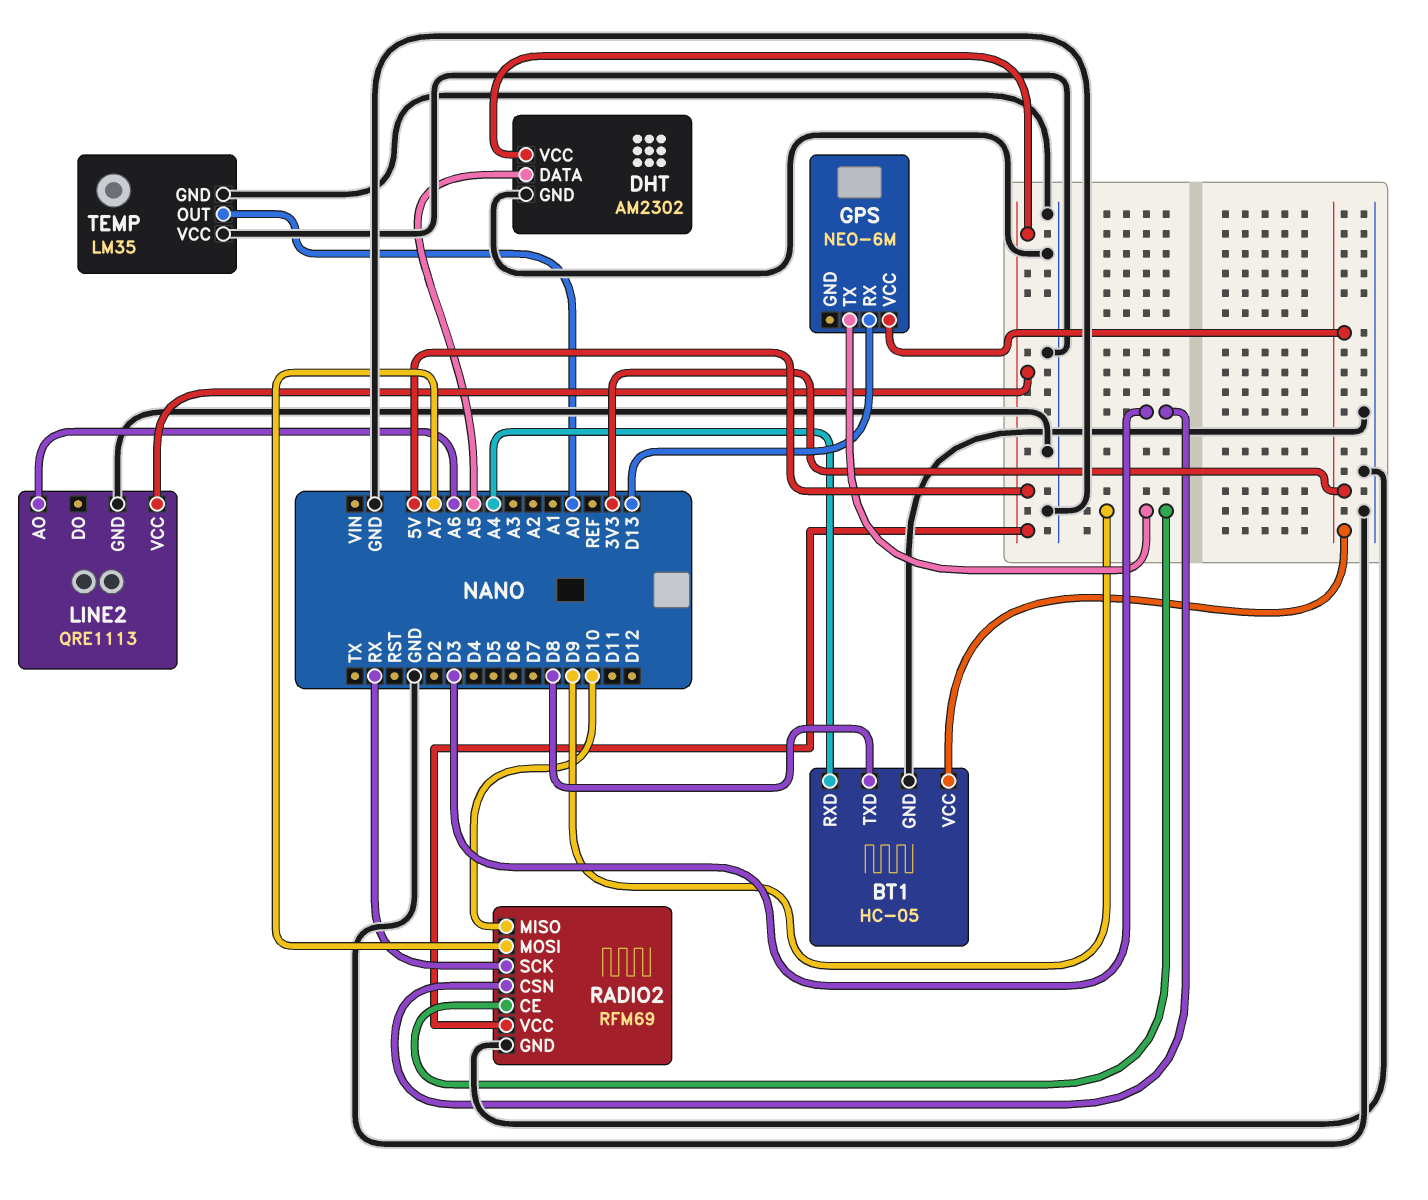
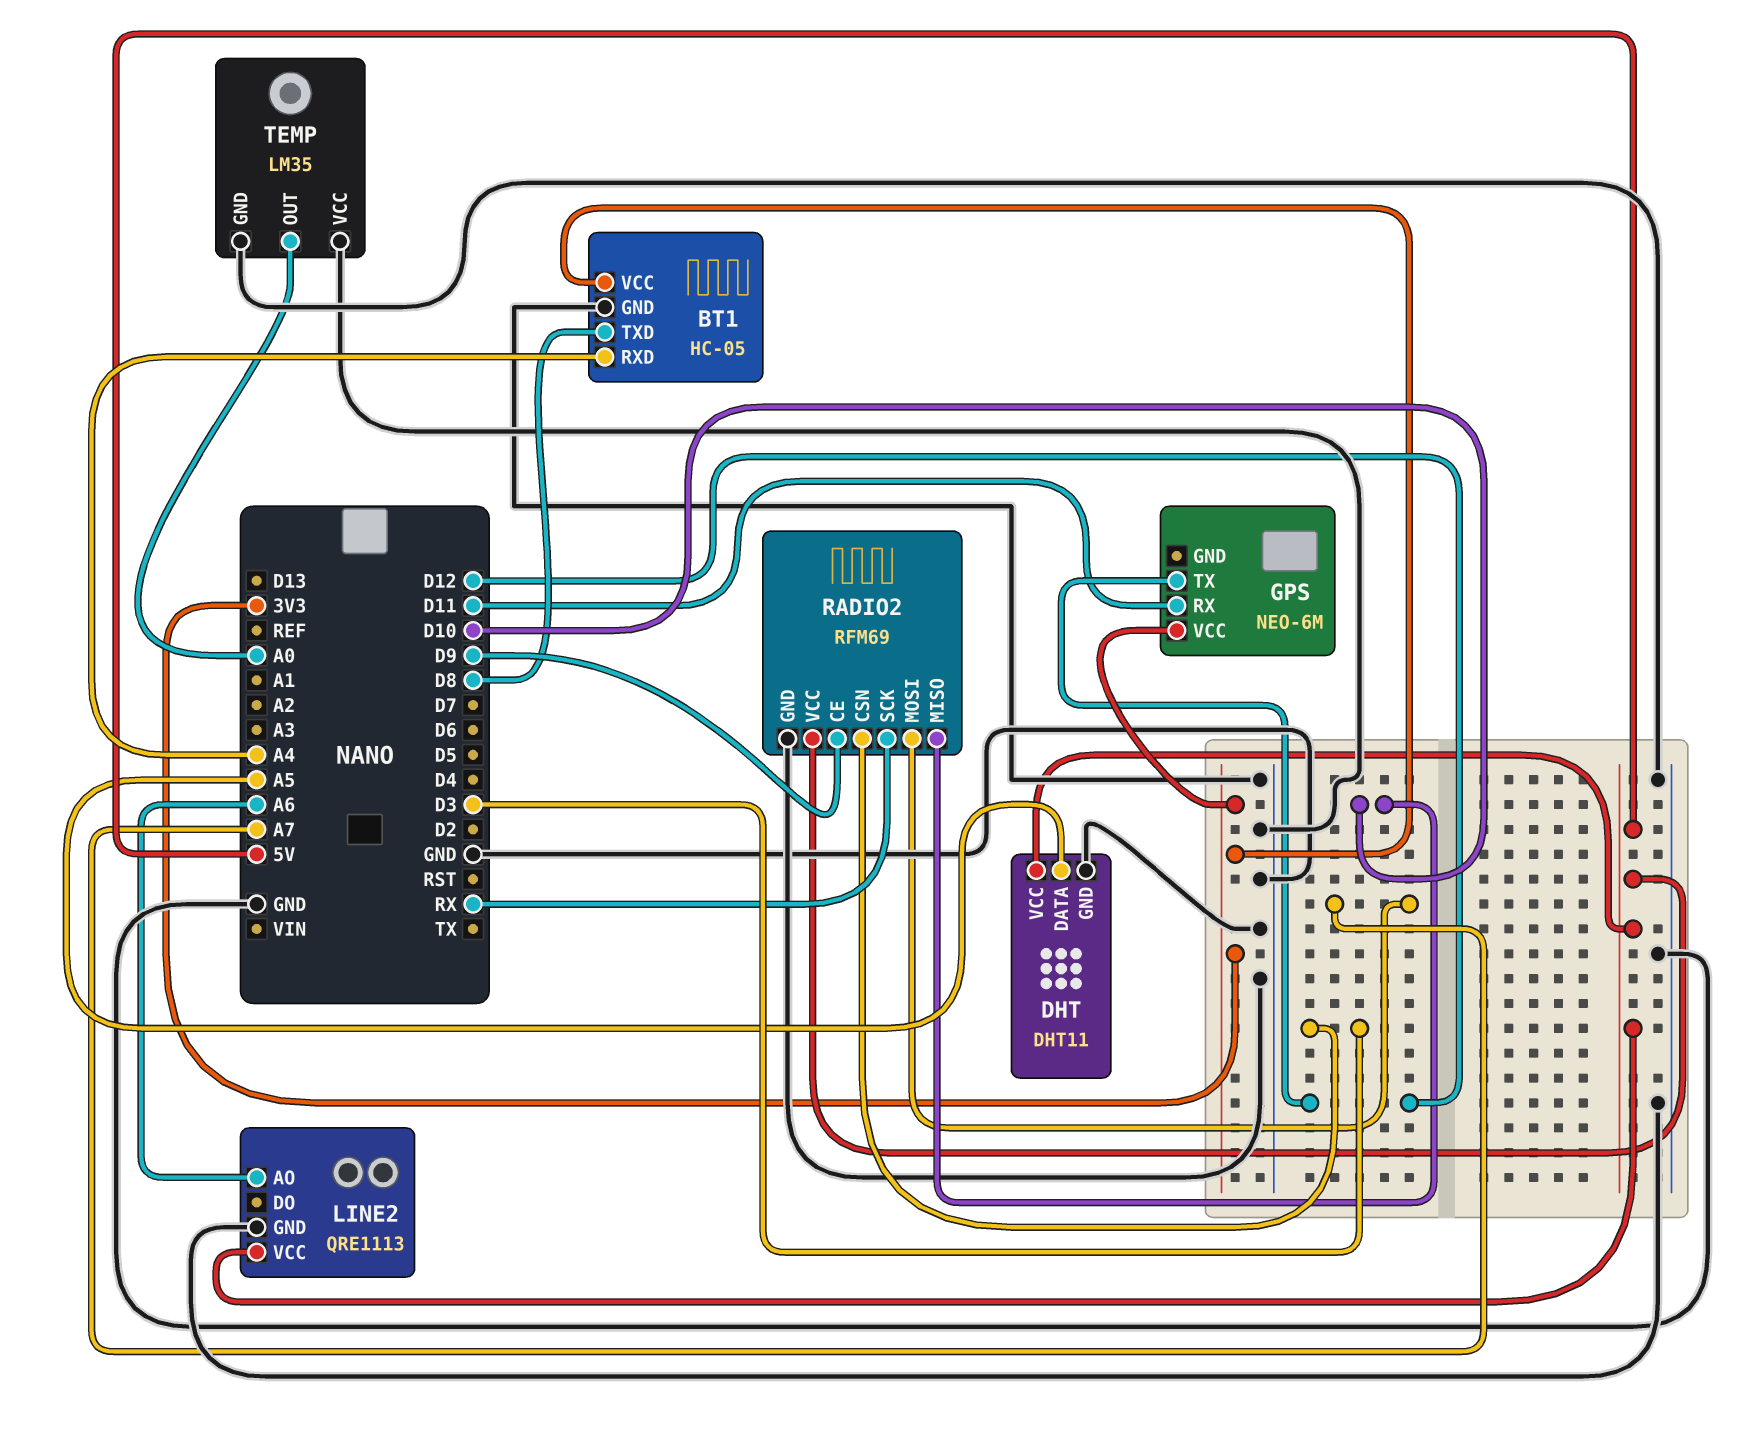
DHT: AM2302 -> DHT11
GPS pin RX: D13 -> D11
GPS pin TX: D9 -> D12

